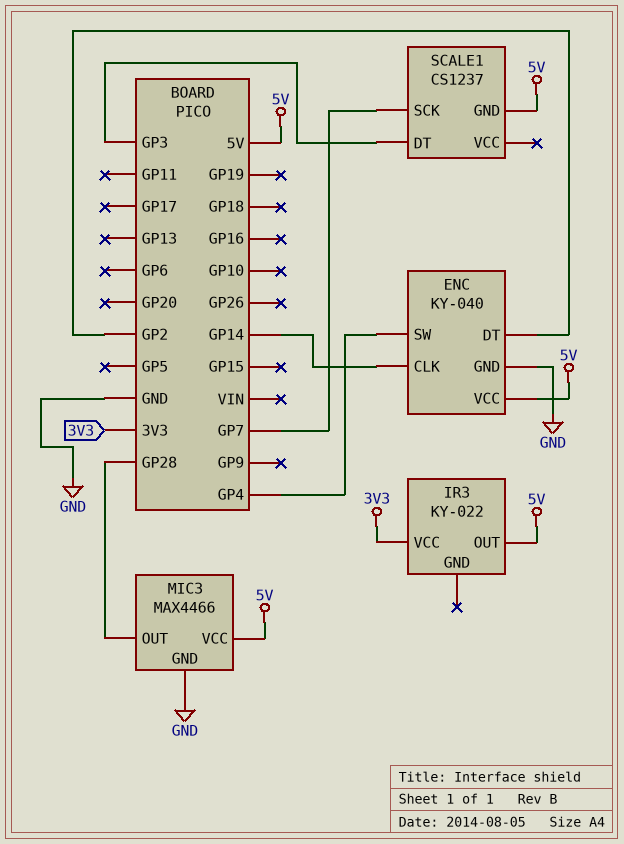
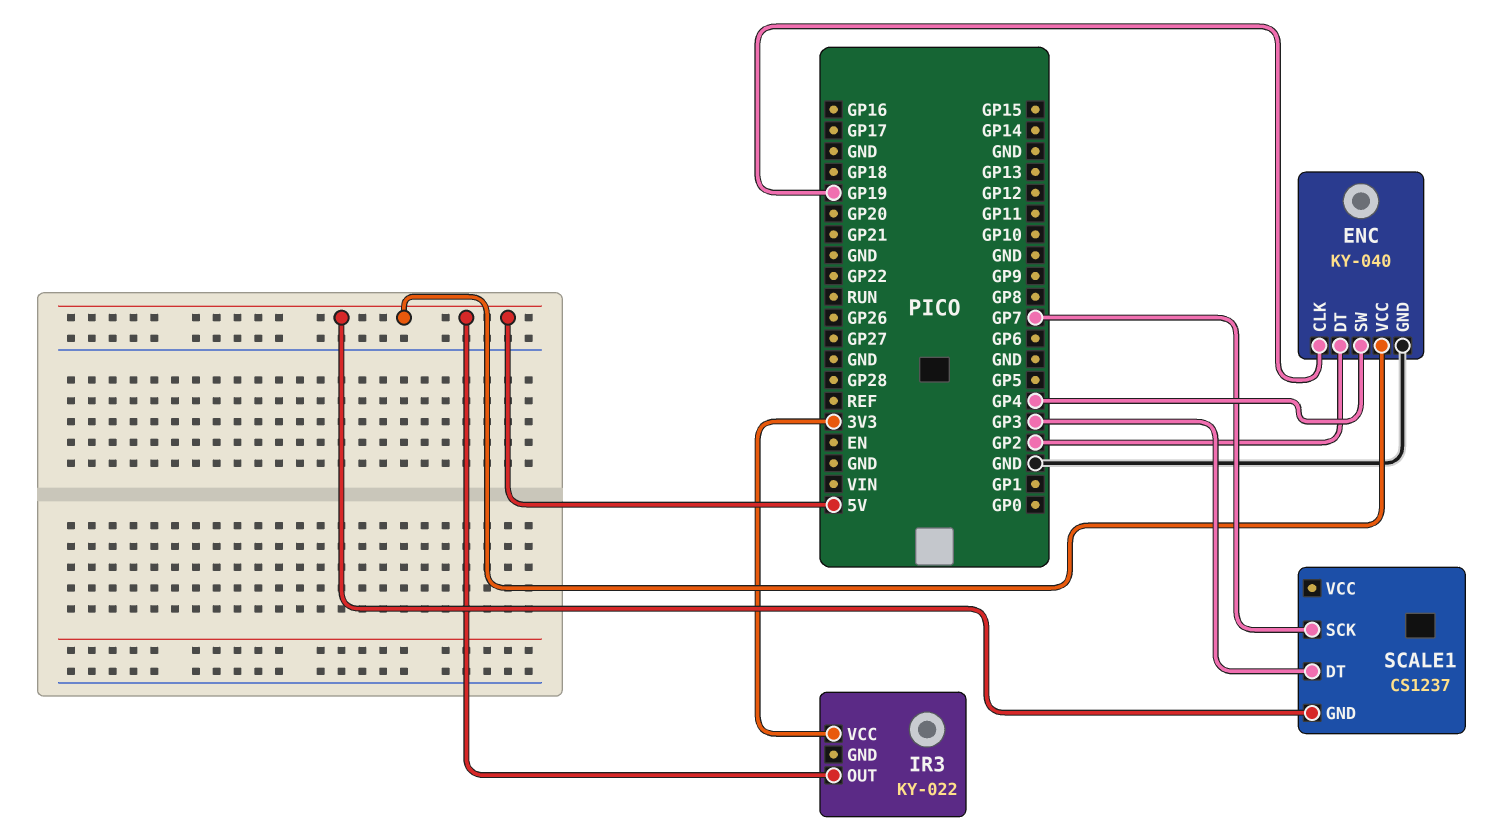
ENC pin CLK: GP14 -> GP19
MIC3: MAX4466 -> none
MIC3 pin GND: GND -> none
MIC3 pin OUT: GP28 -> none
MIC3 pin VCC: 5V -> none

